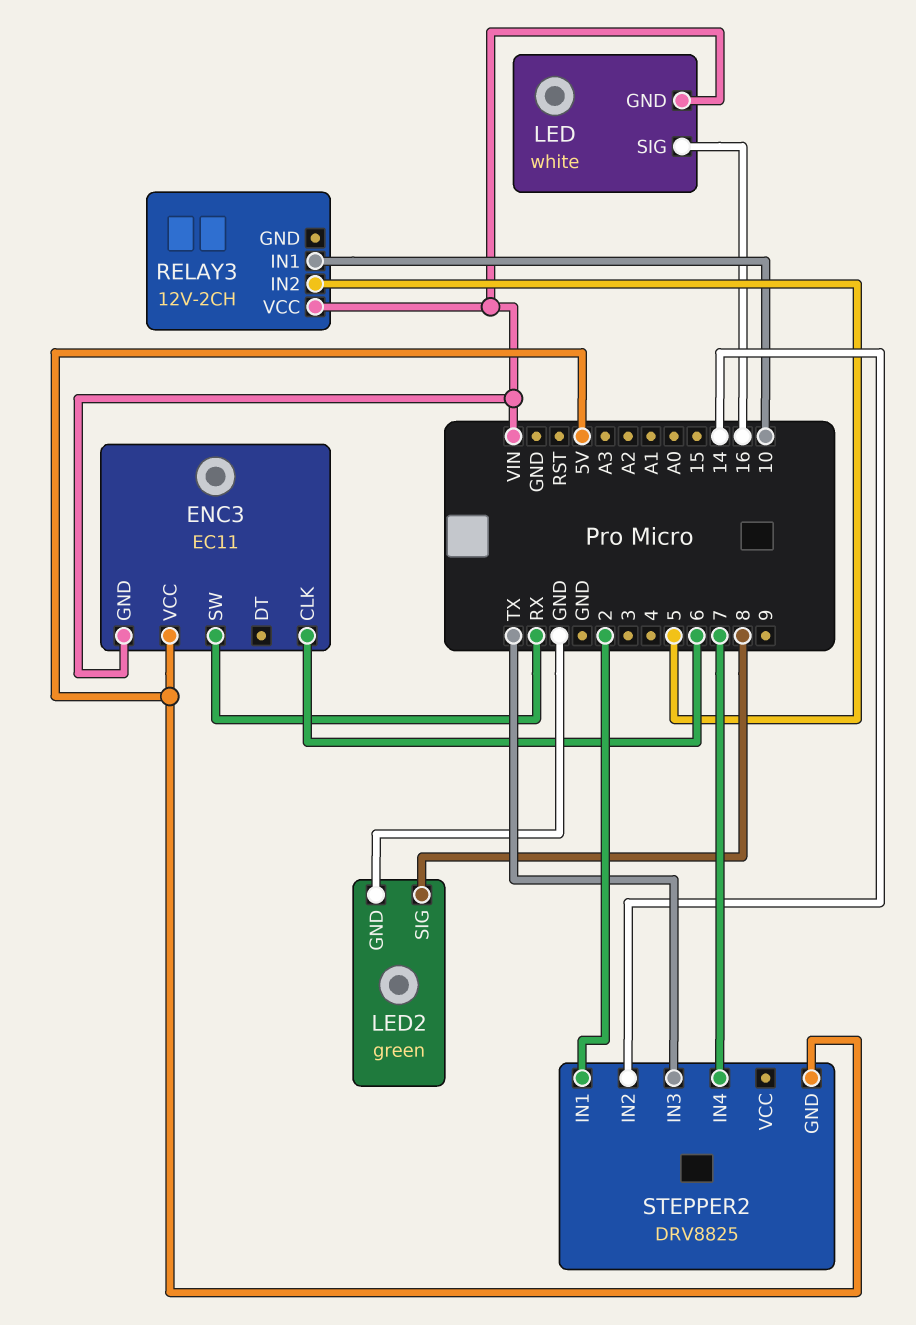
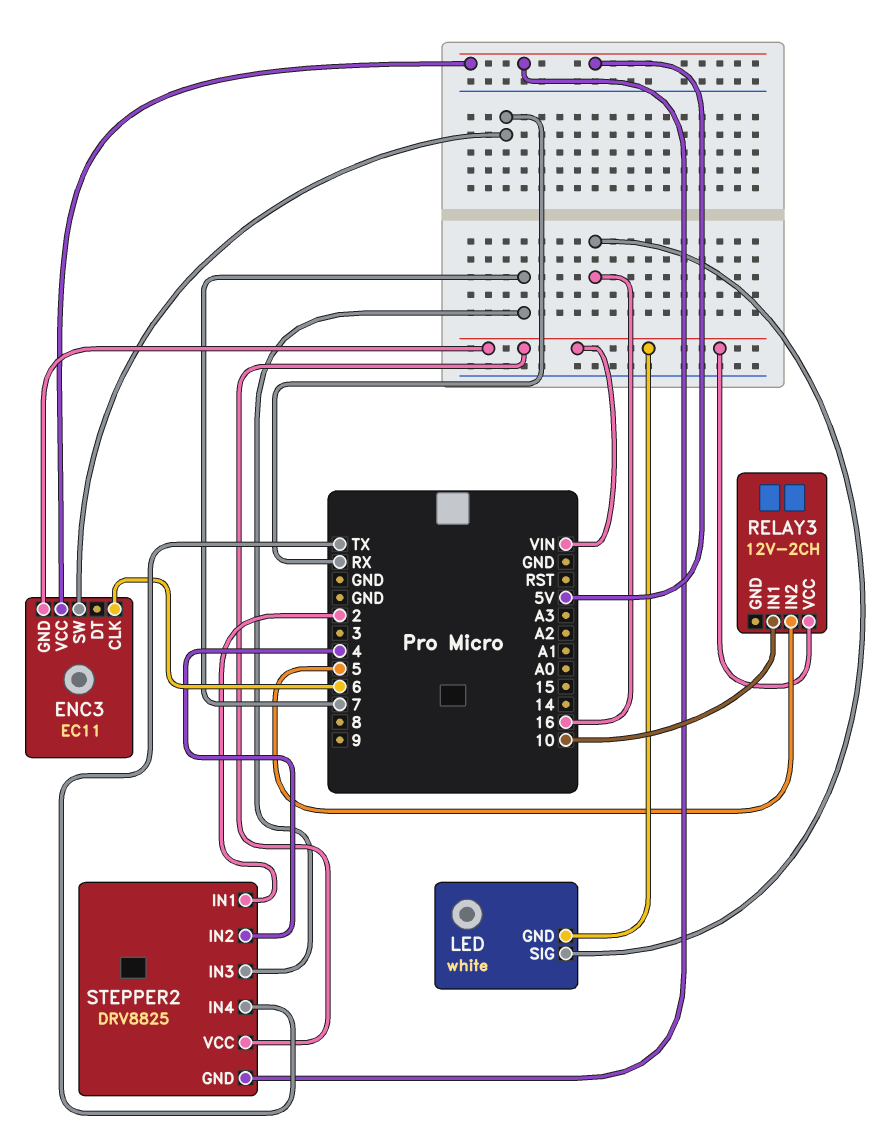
LED2: green -> none
LED2 pin GND: GND -> none
LED2 pin SIG: 8 -> none
STEPPER2 pin IN2: 14 -> 4
STEPPER2 pin IN3: TX -> 7
STEPPER2 pin IN4: 7 -> TX
STEPPER2 pin VCC: none -> VIN

